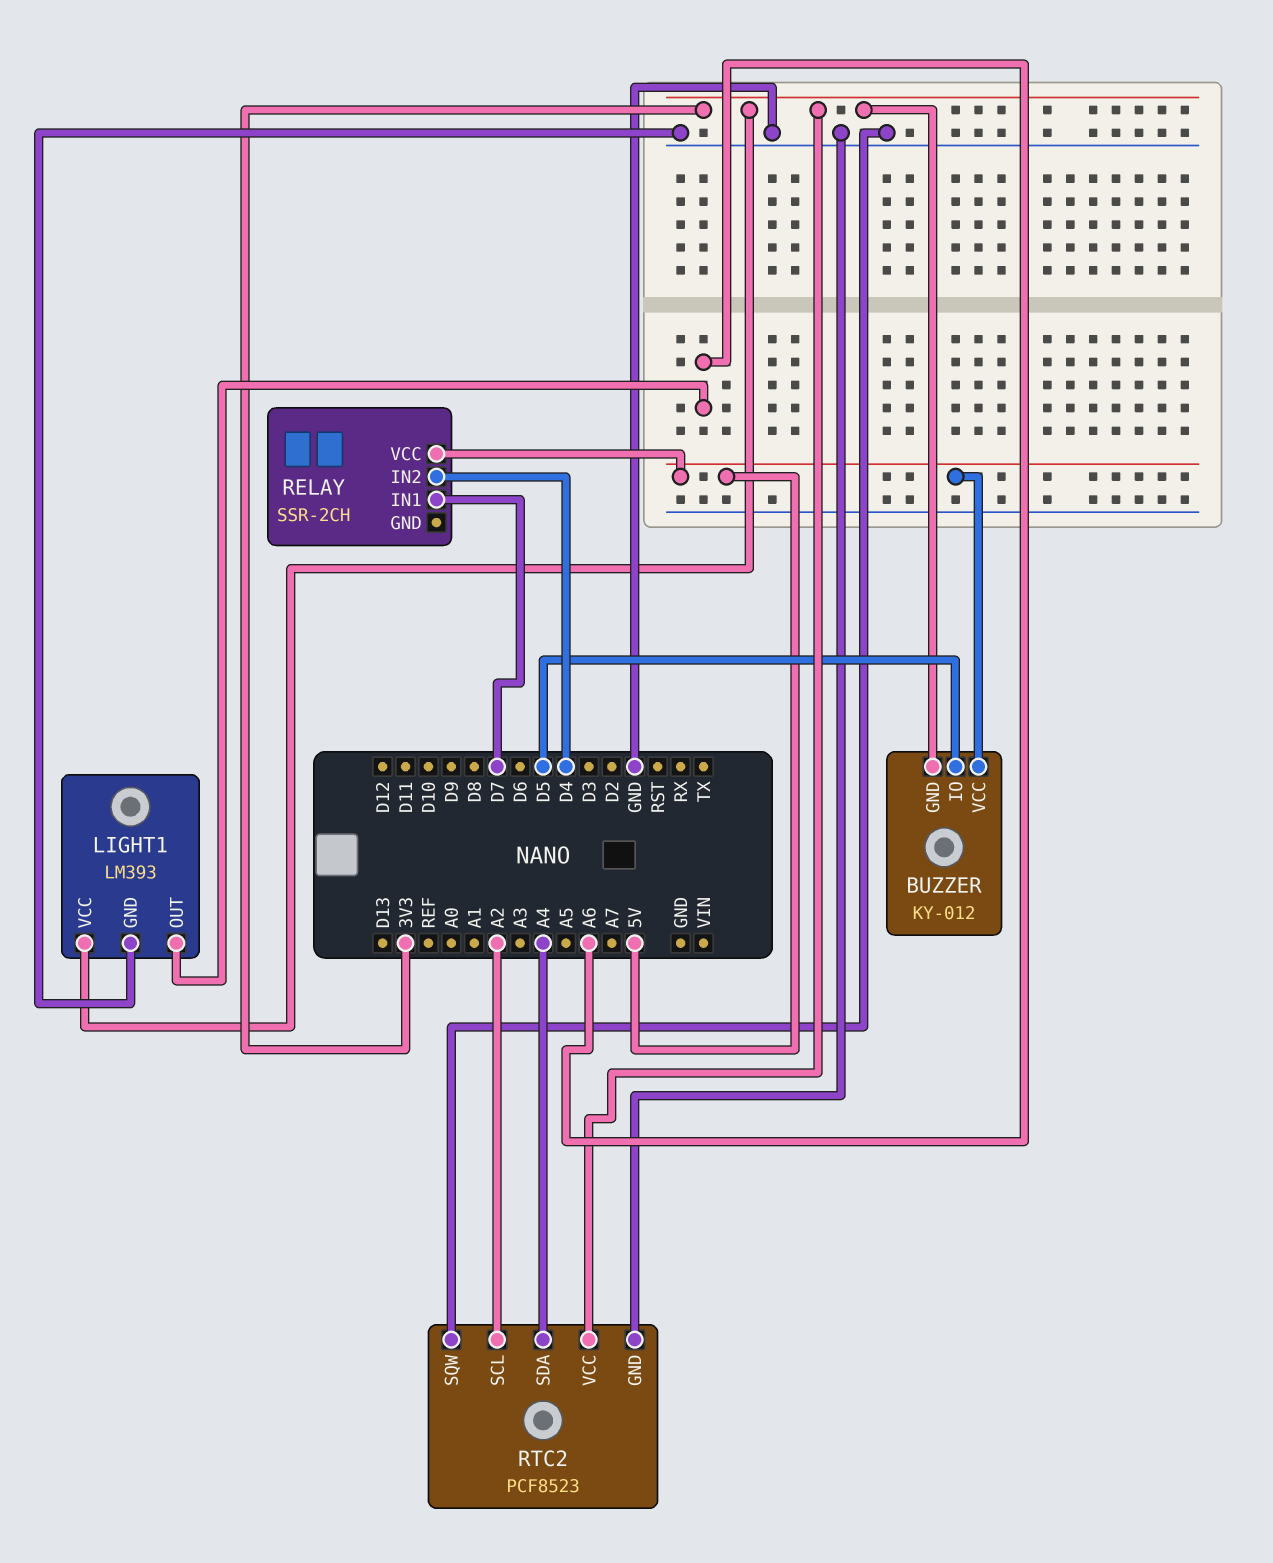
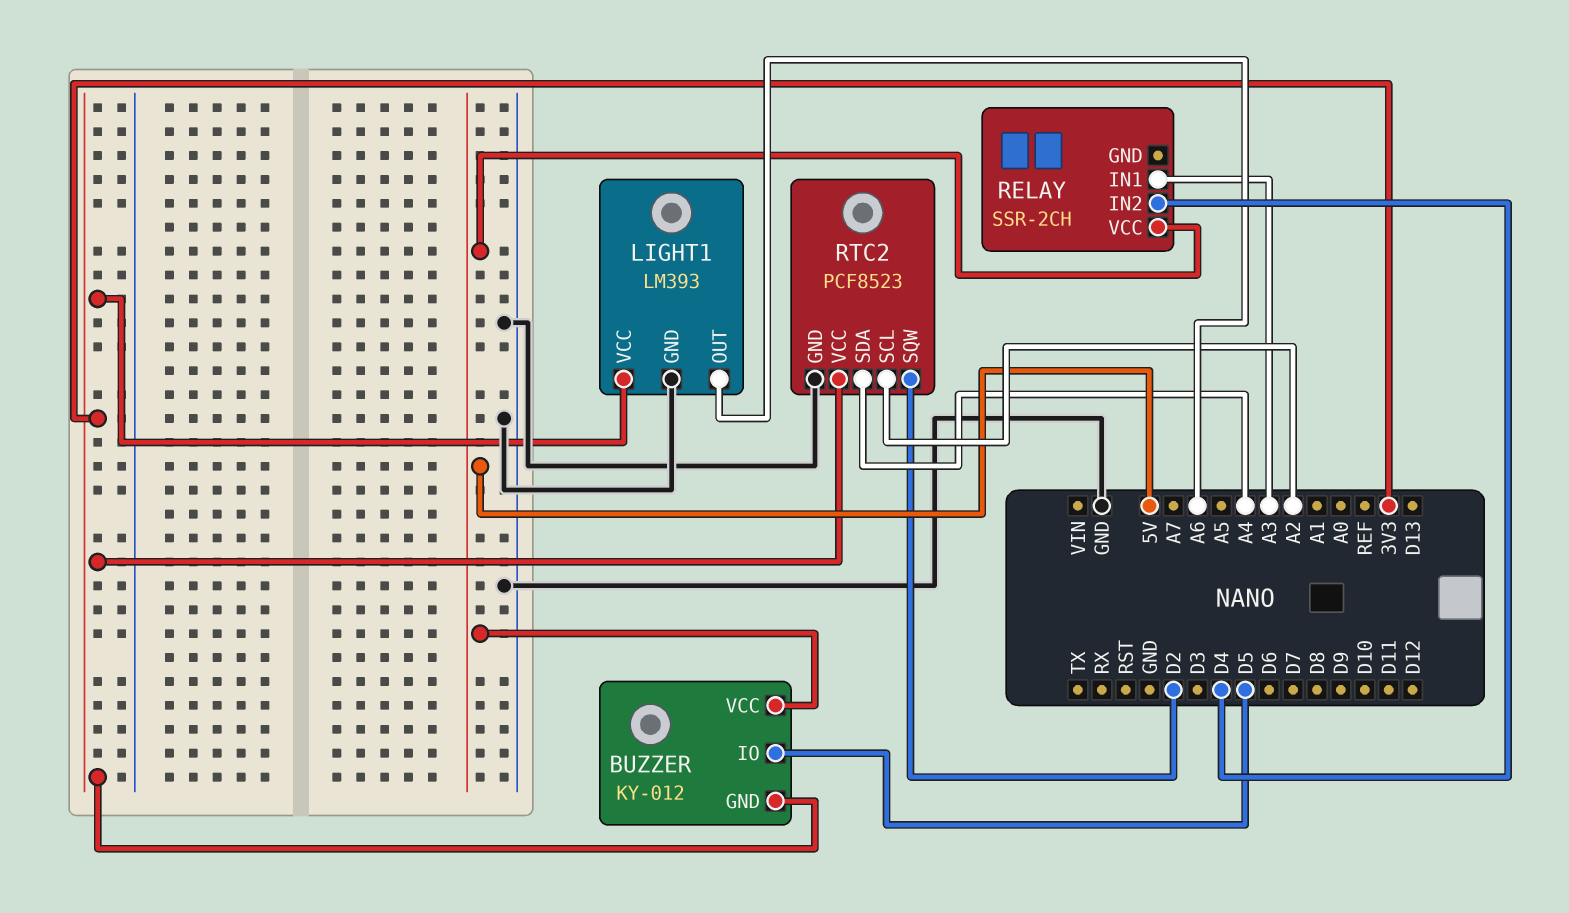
RELAY pin IN1: D7 -> A3
RTC2 pin SQW: GND -> D2

